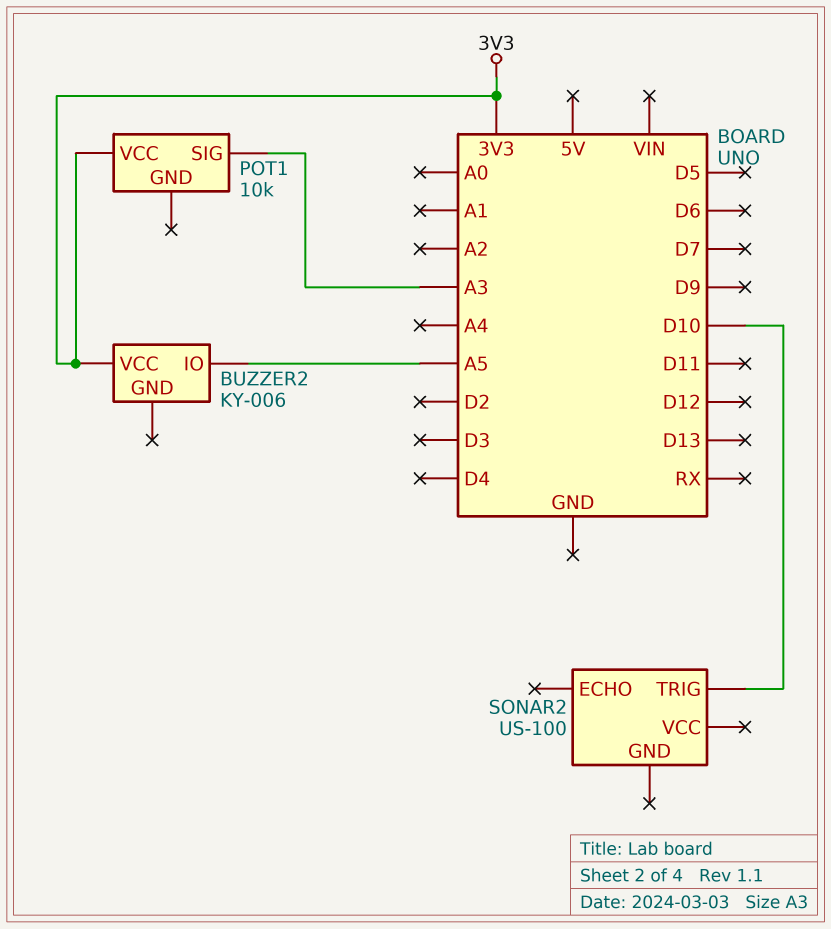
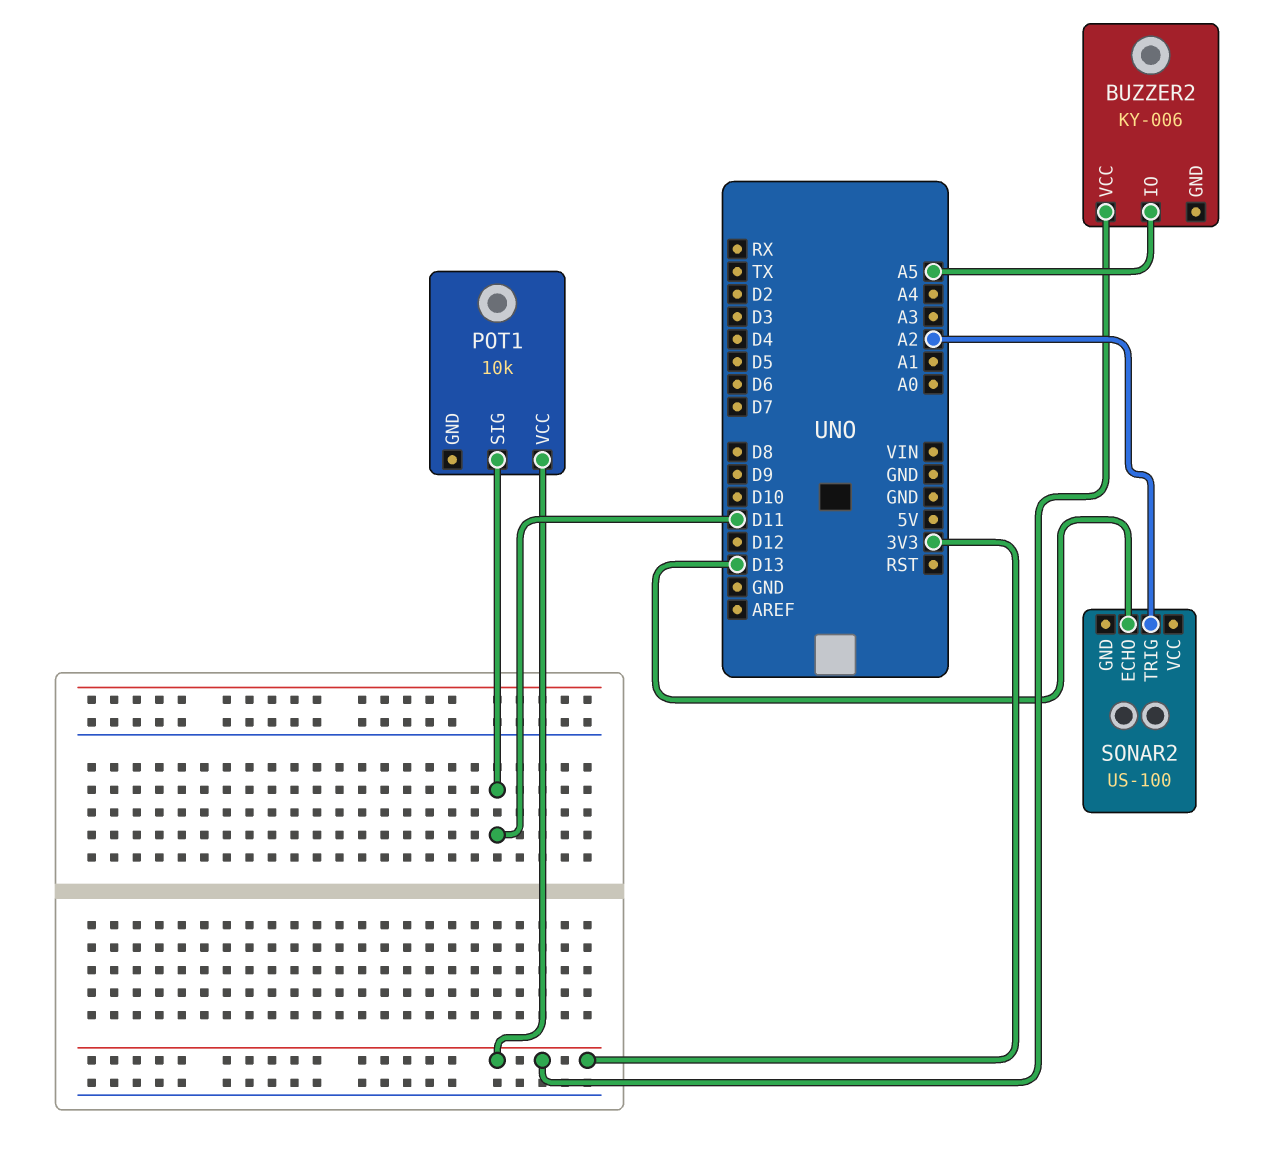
POT1 pin SIG: A3 -> D11
SONAR2 pin ECHO: none -> D13
SONAR2 pin TRIG: D10 -> A2

